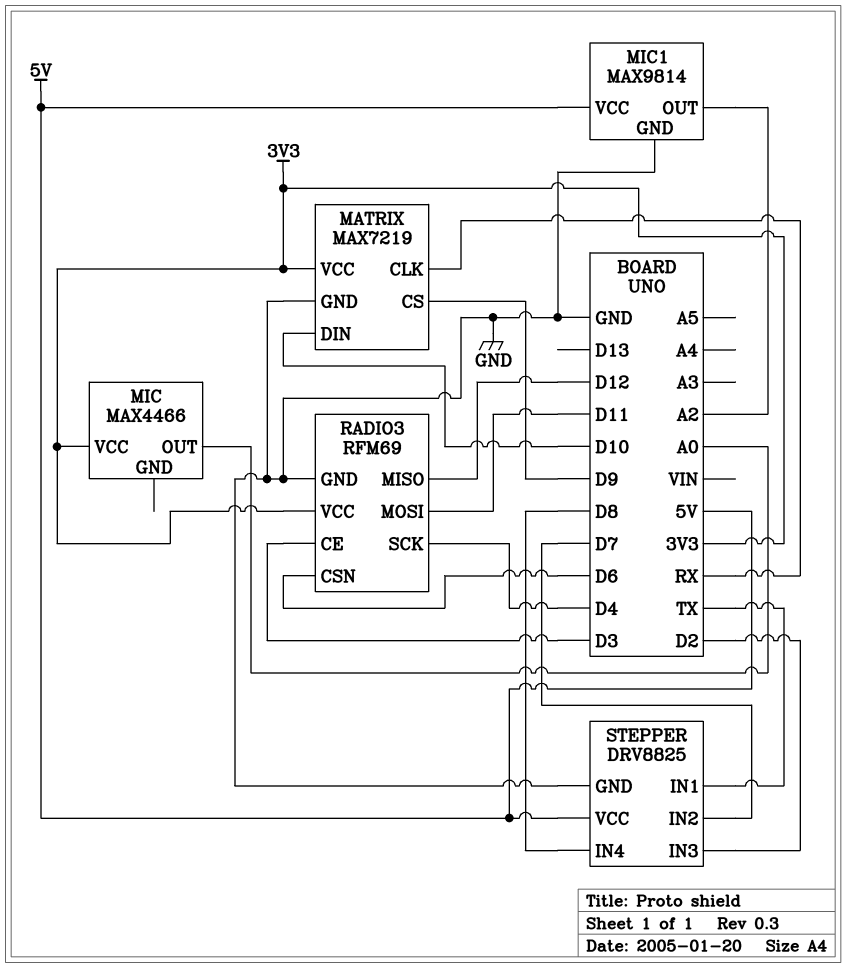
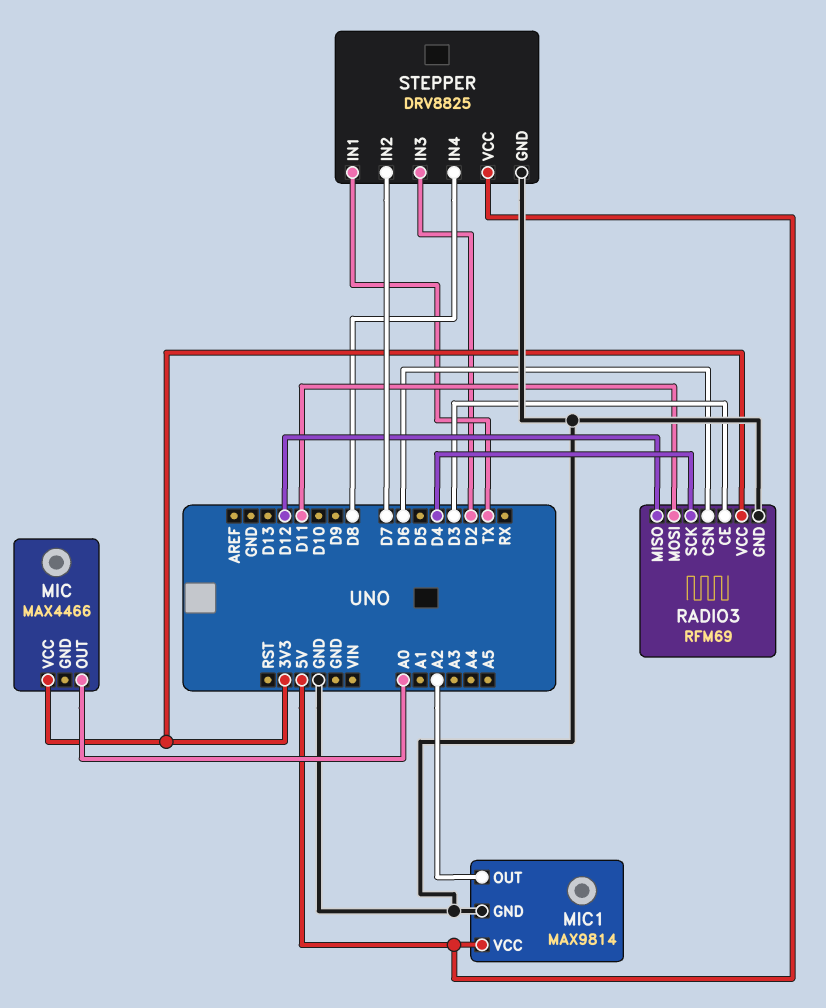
MATRIX: MAX7219 -> none
MATRIX pin CLK: RX -> none
MATRIX pin CS: D9 -> none
MATRIX pin DIN: D10 -> none
MATRIX pin GND: GND -> none
MATRIX pin VCC: 3V3 -> none

